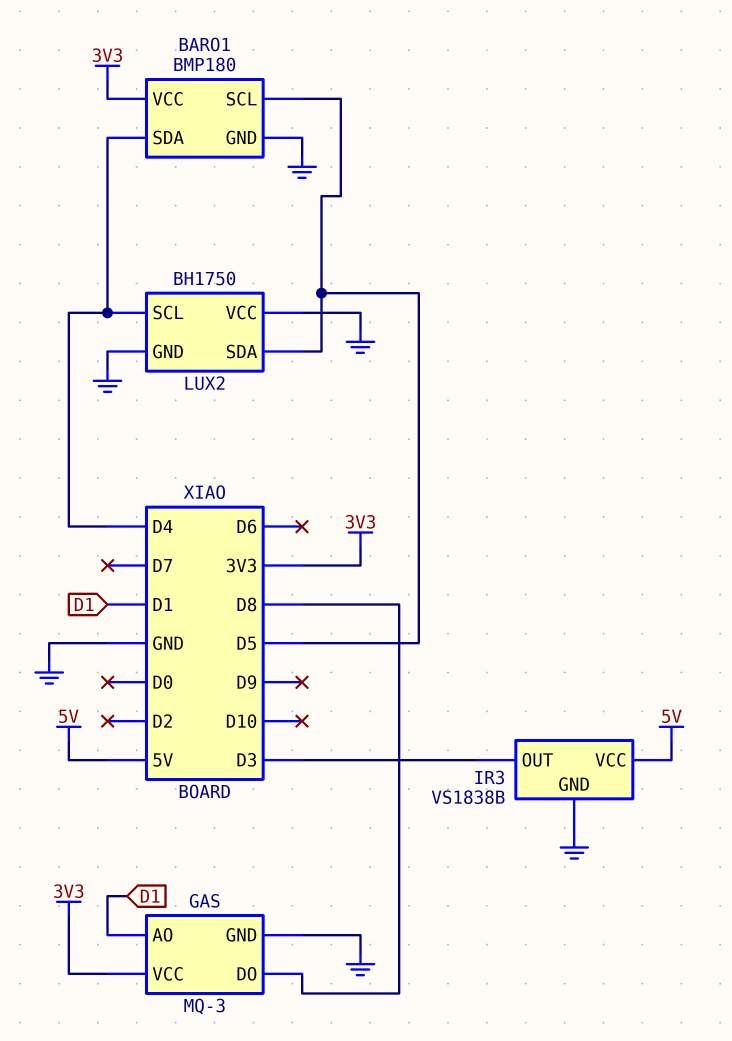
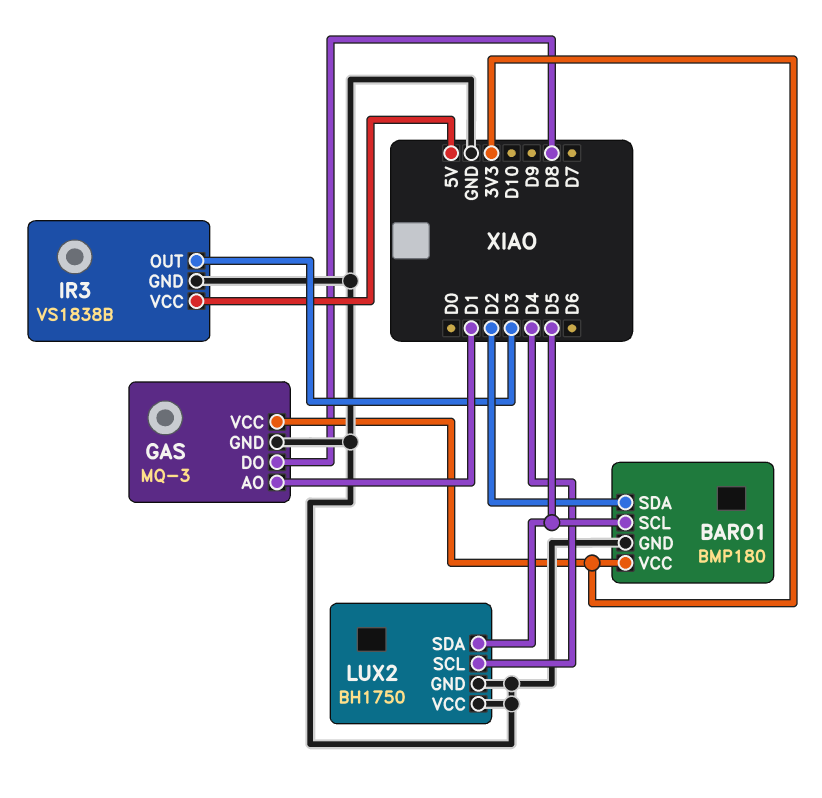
BARO1 pin SDA: D4 -> D2

